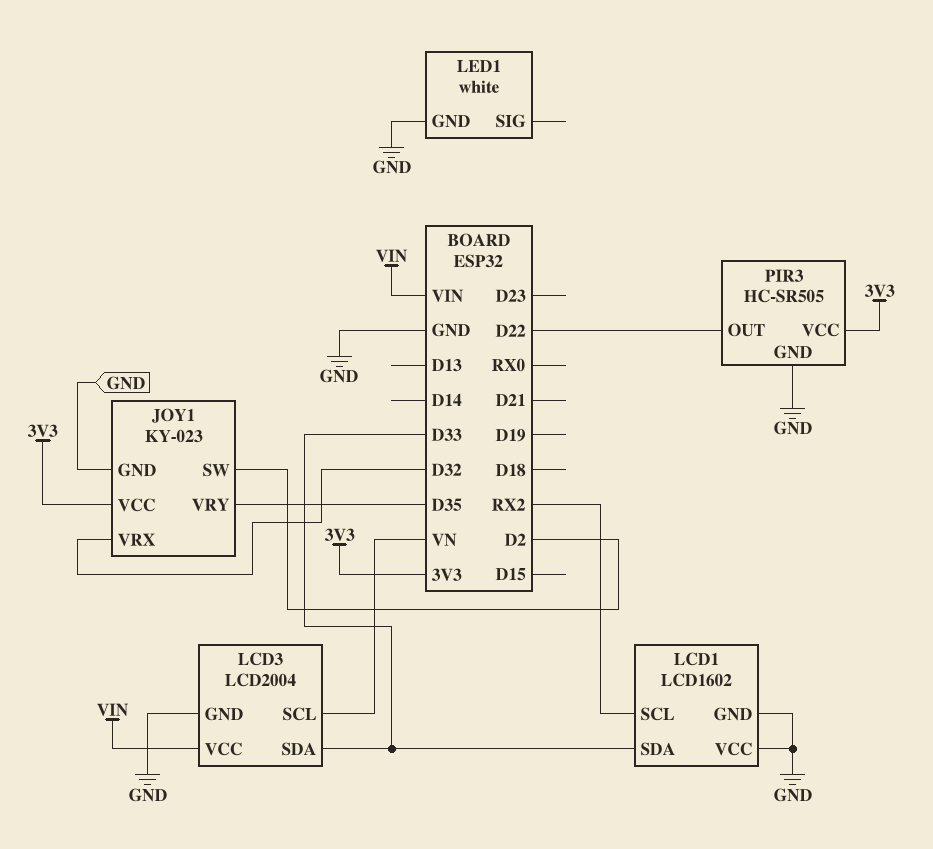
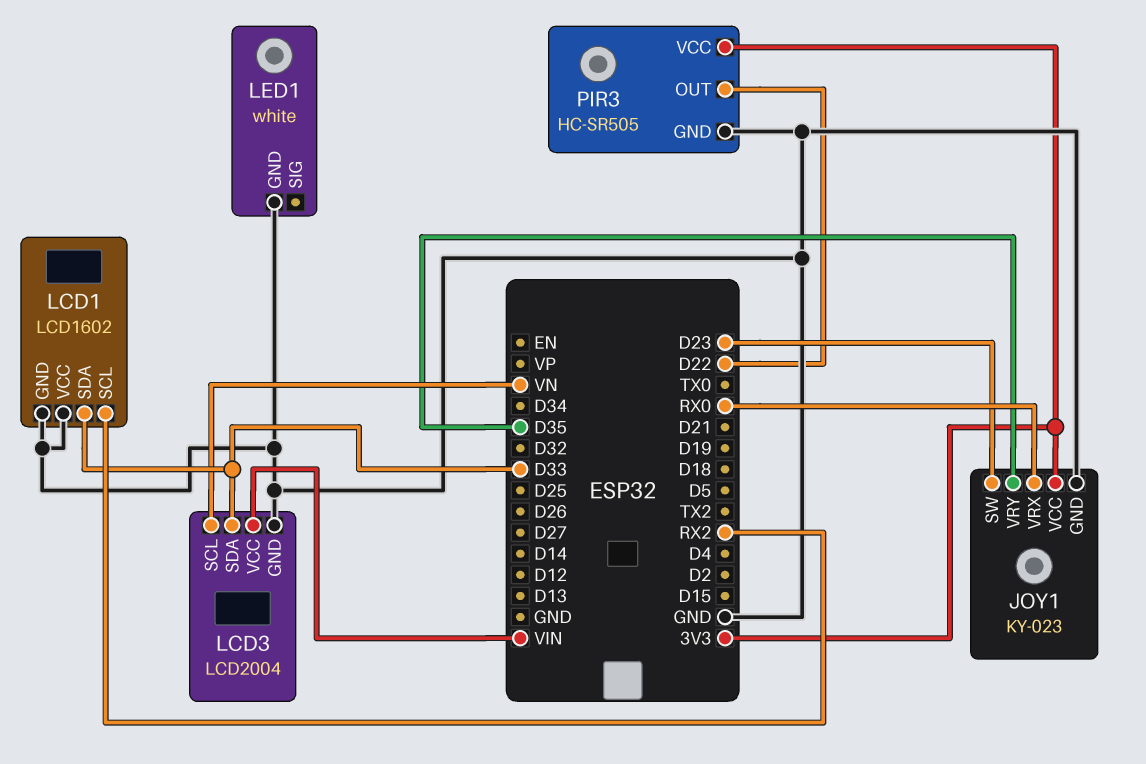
JOY1 pin SW: D2 -> D23
JOY1 pin VRX: D32 -> RX0

